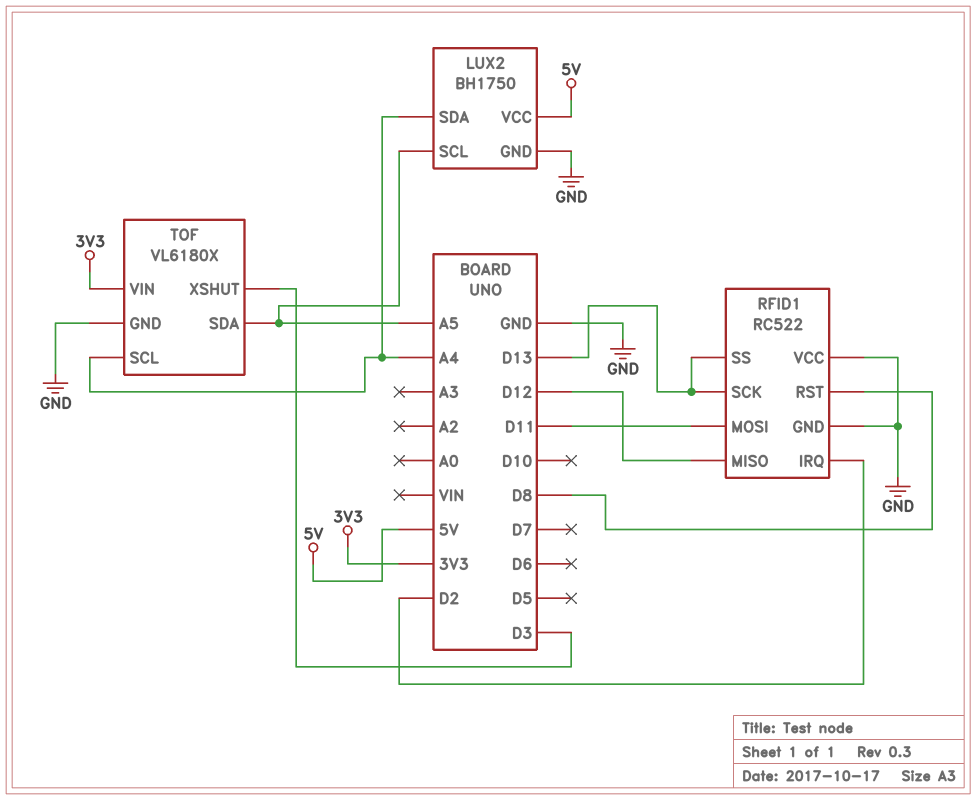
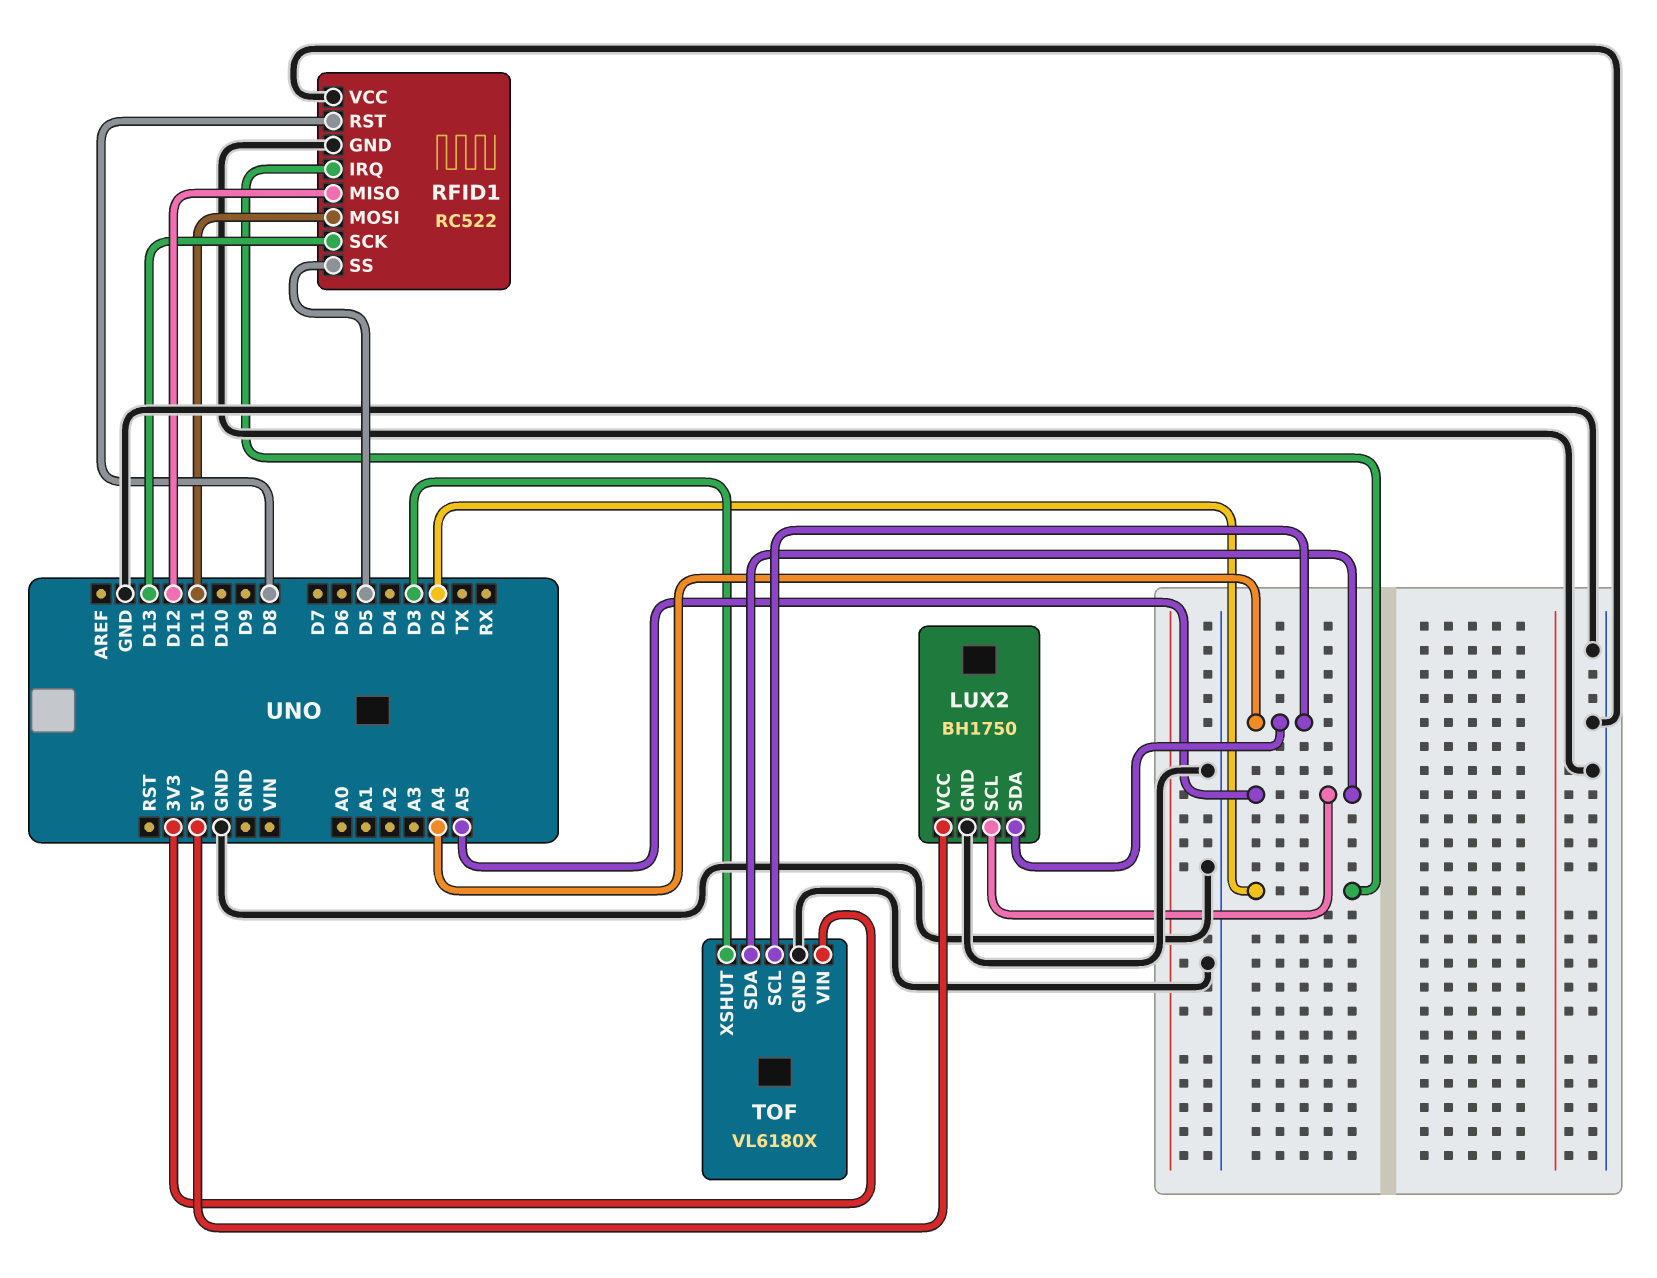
RFID1 pin SS: D13 -> D5

